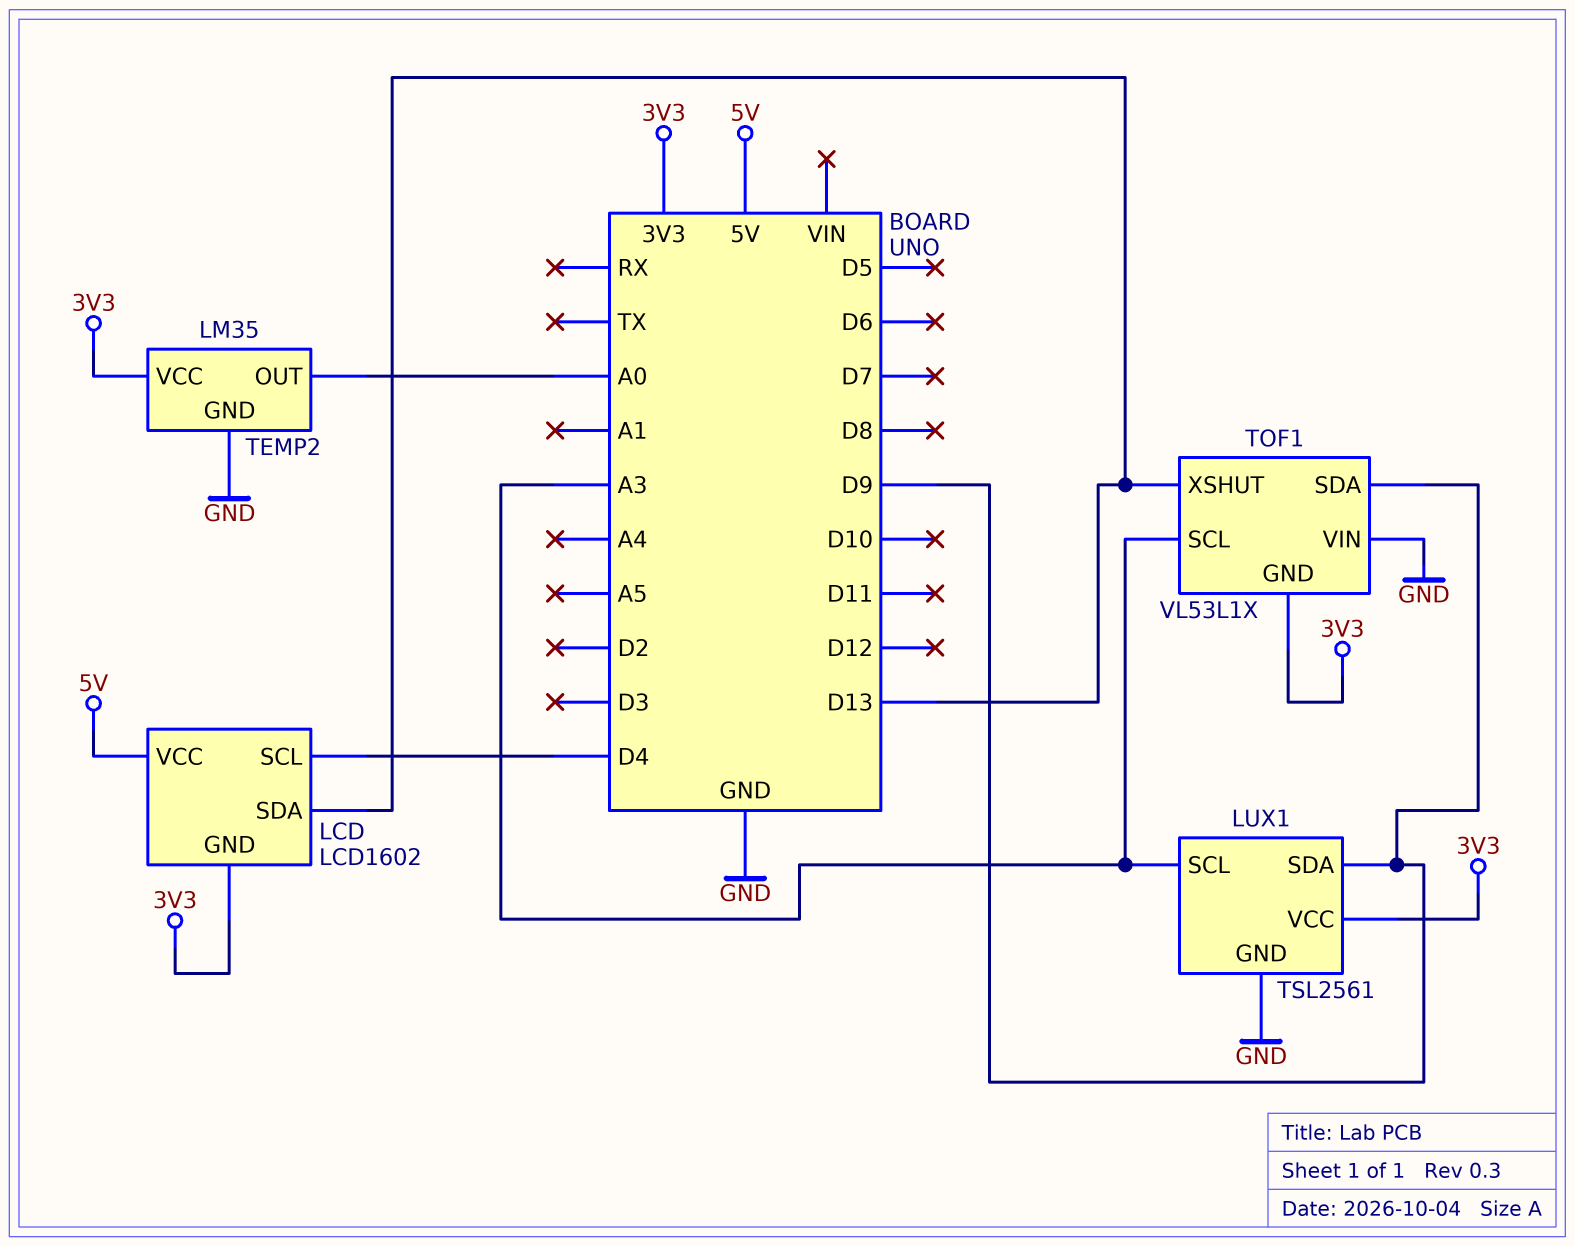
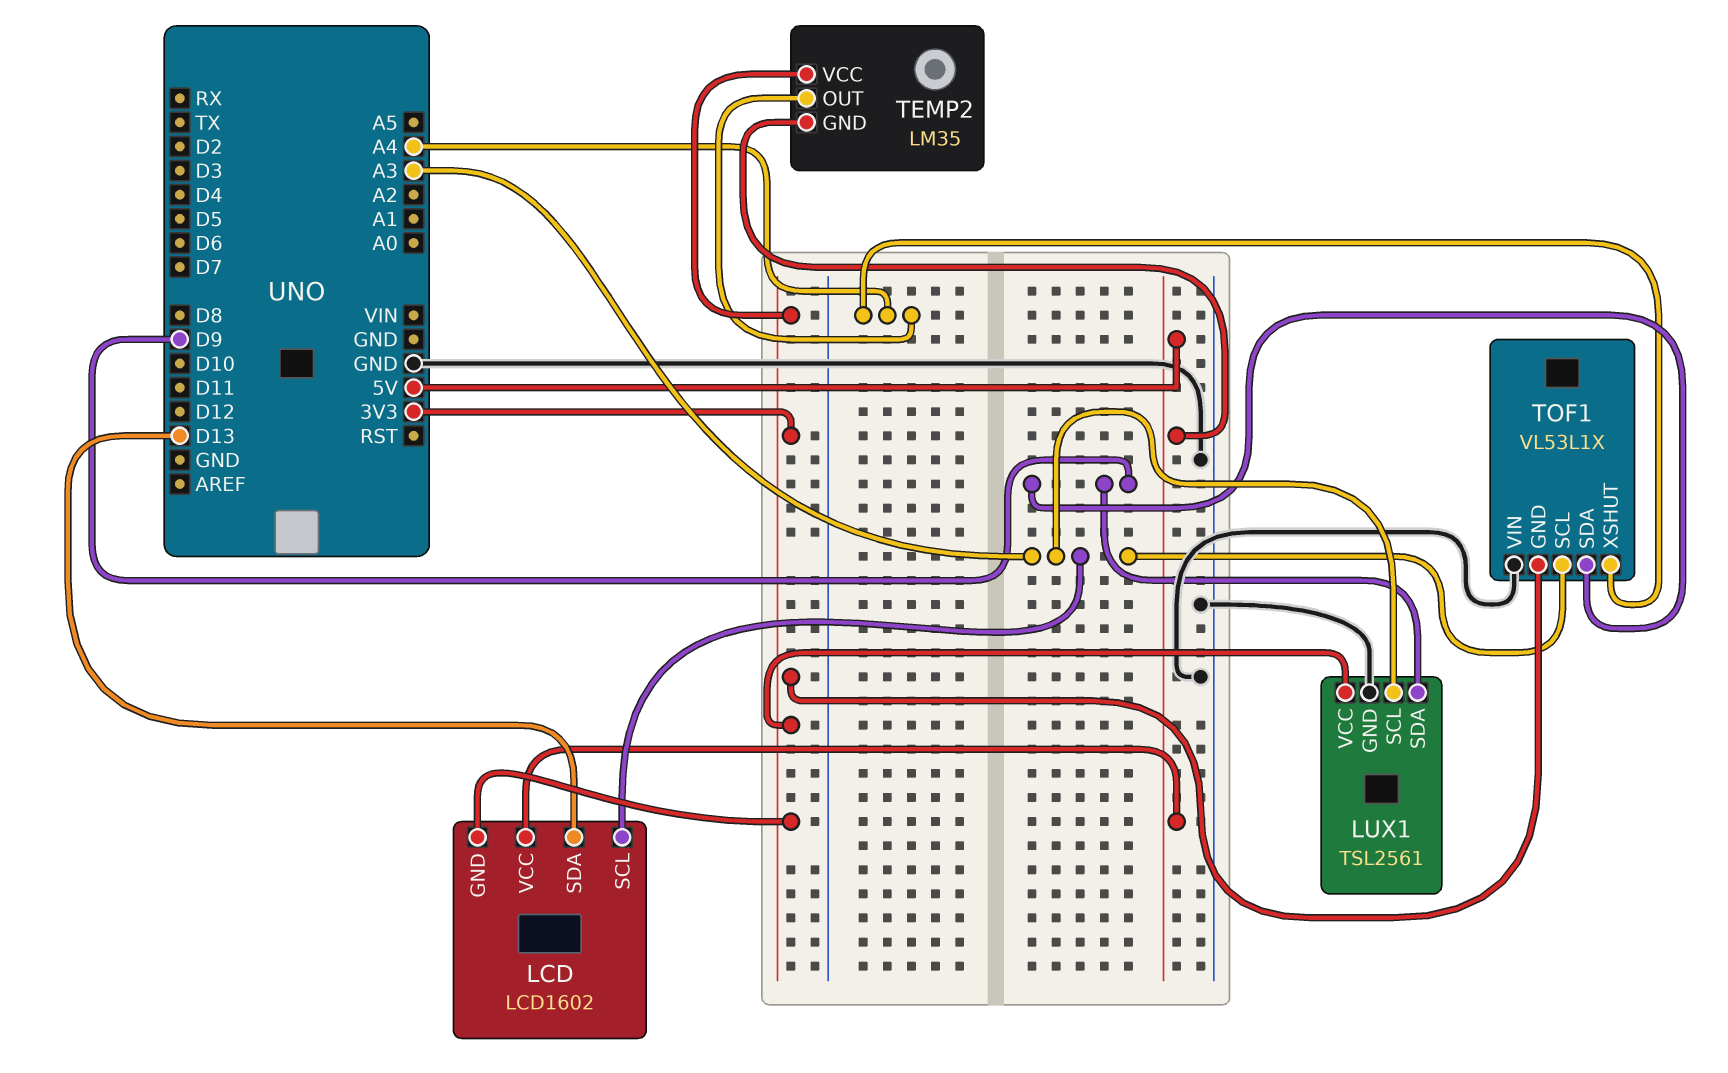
LCD pin SCL: D4 -> A3
TEMP2 pin GND: GND -> 5V
TEMP2 pin OUT: A0 -> A4
TOF1 pin XSHUT: D13 -> A4

